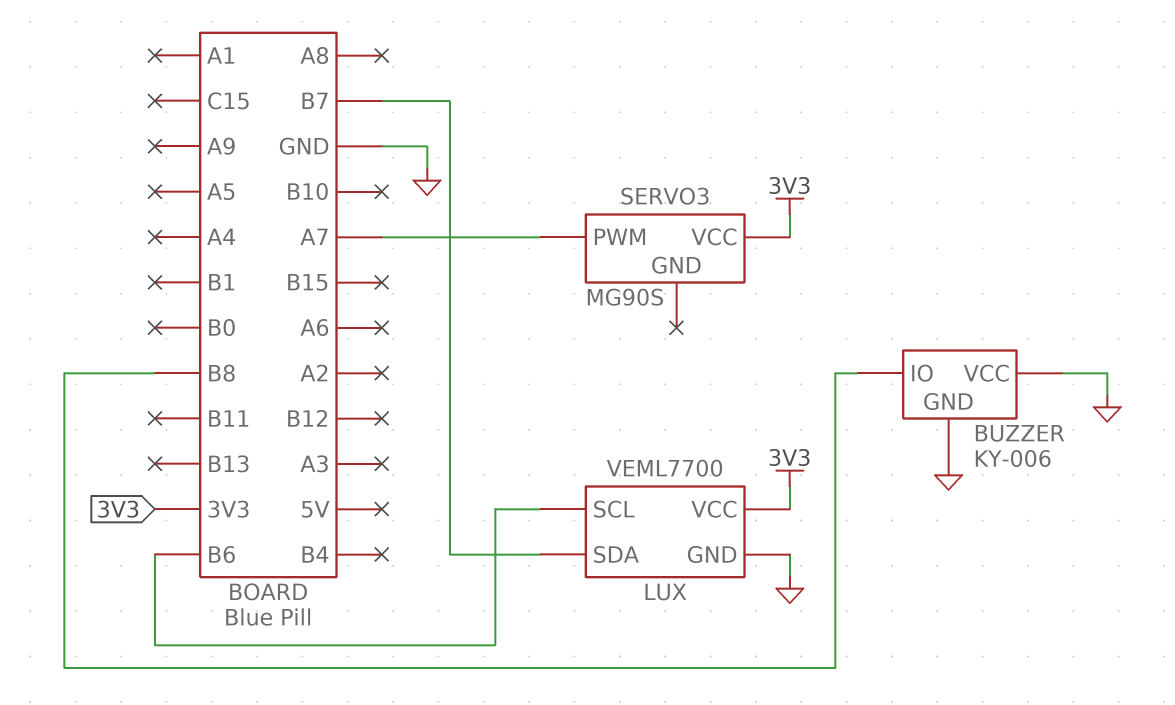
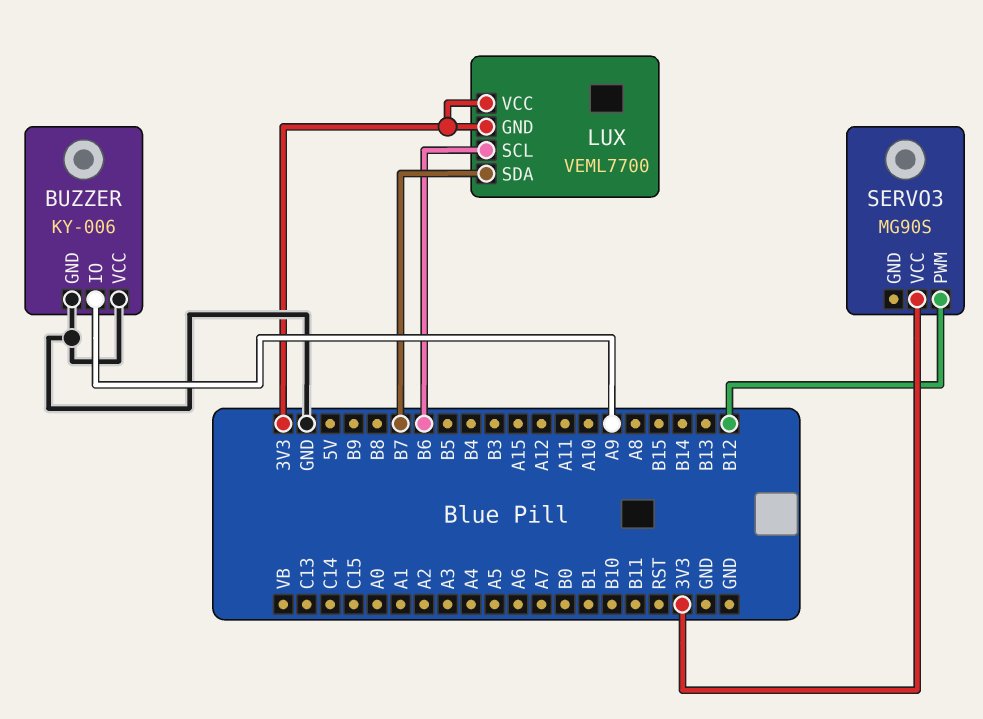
BUZZER pin IO: B8 -> A9
LUX pin GND: GND -> 3V3
SERVO3 pin PWM: A7 -> B12

